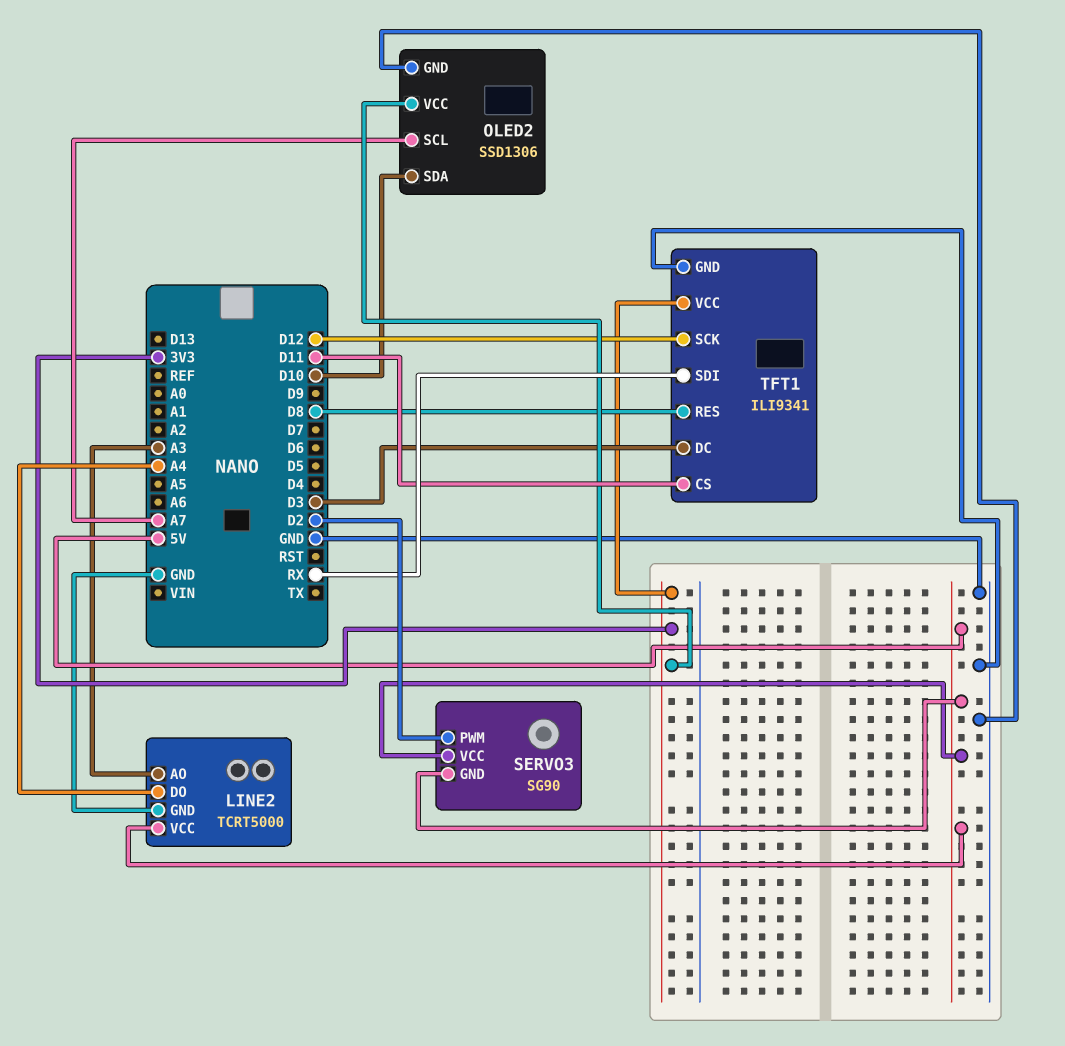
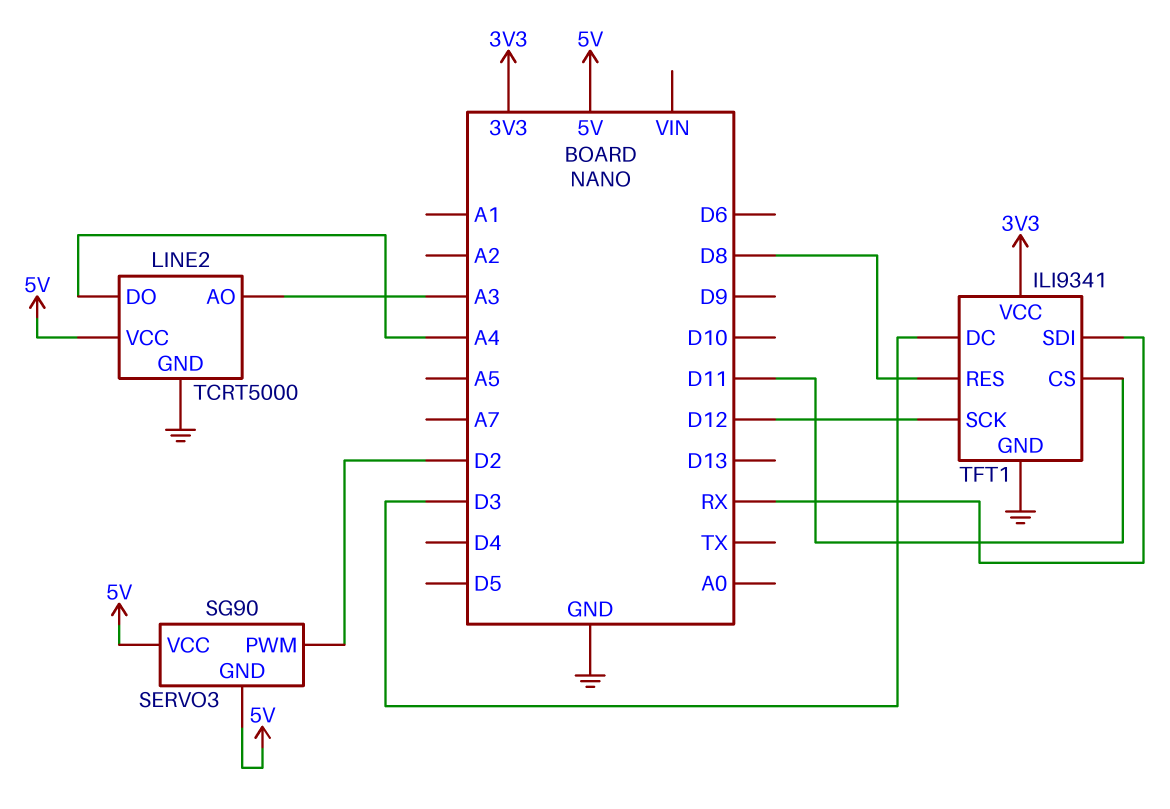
OLED2: SSD1306 -> none
OLED2 pin GND: GND -> none
OLED2 pin SCL: A7 -> none
OLED2 pin SDA: D10 -> none
OLED2 pin VCC: 3V3 -> none

